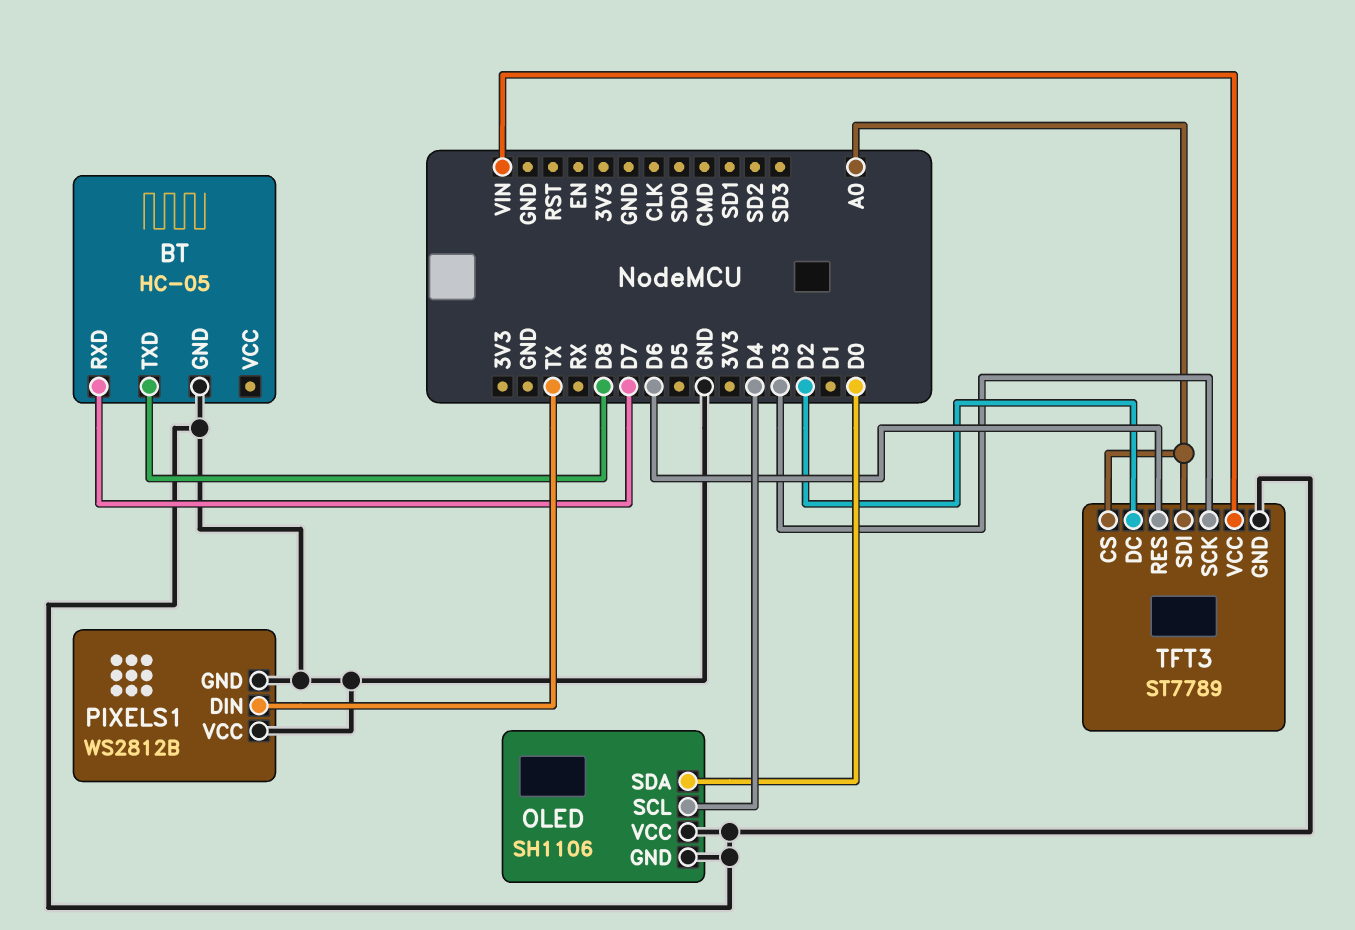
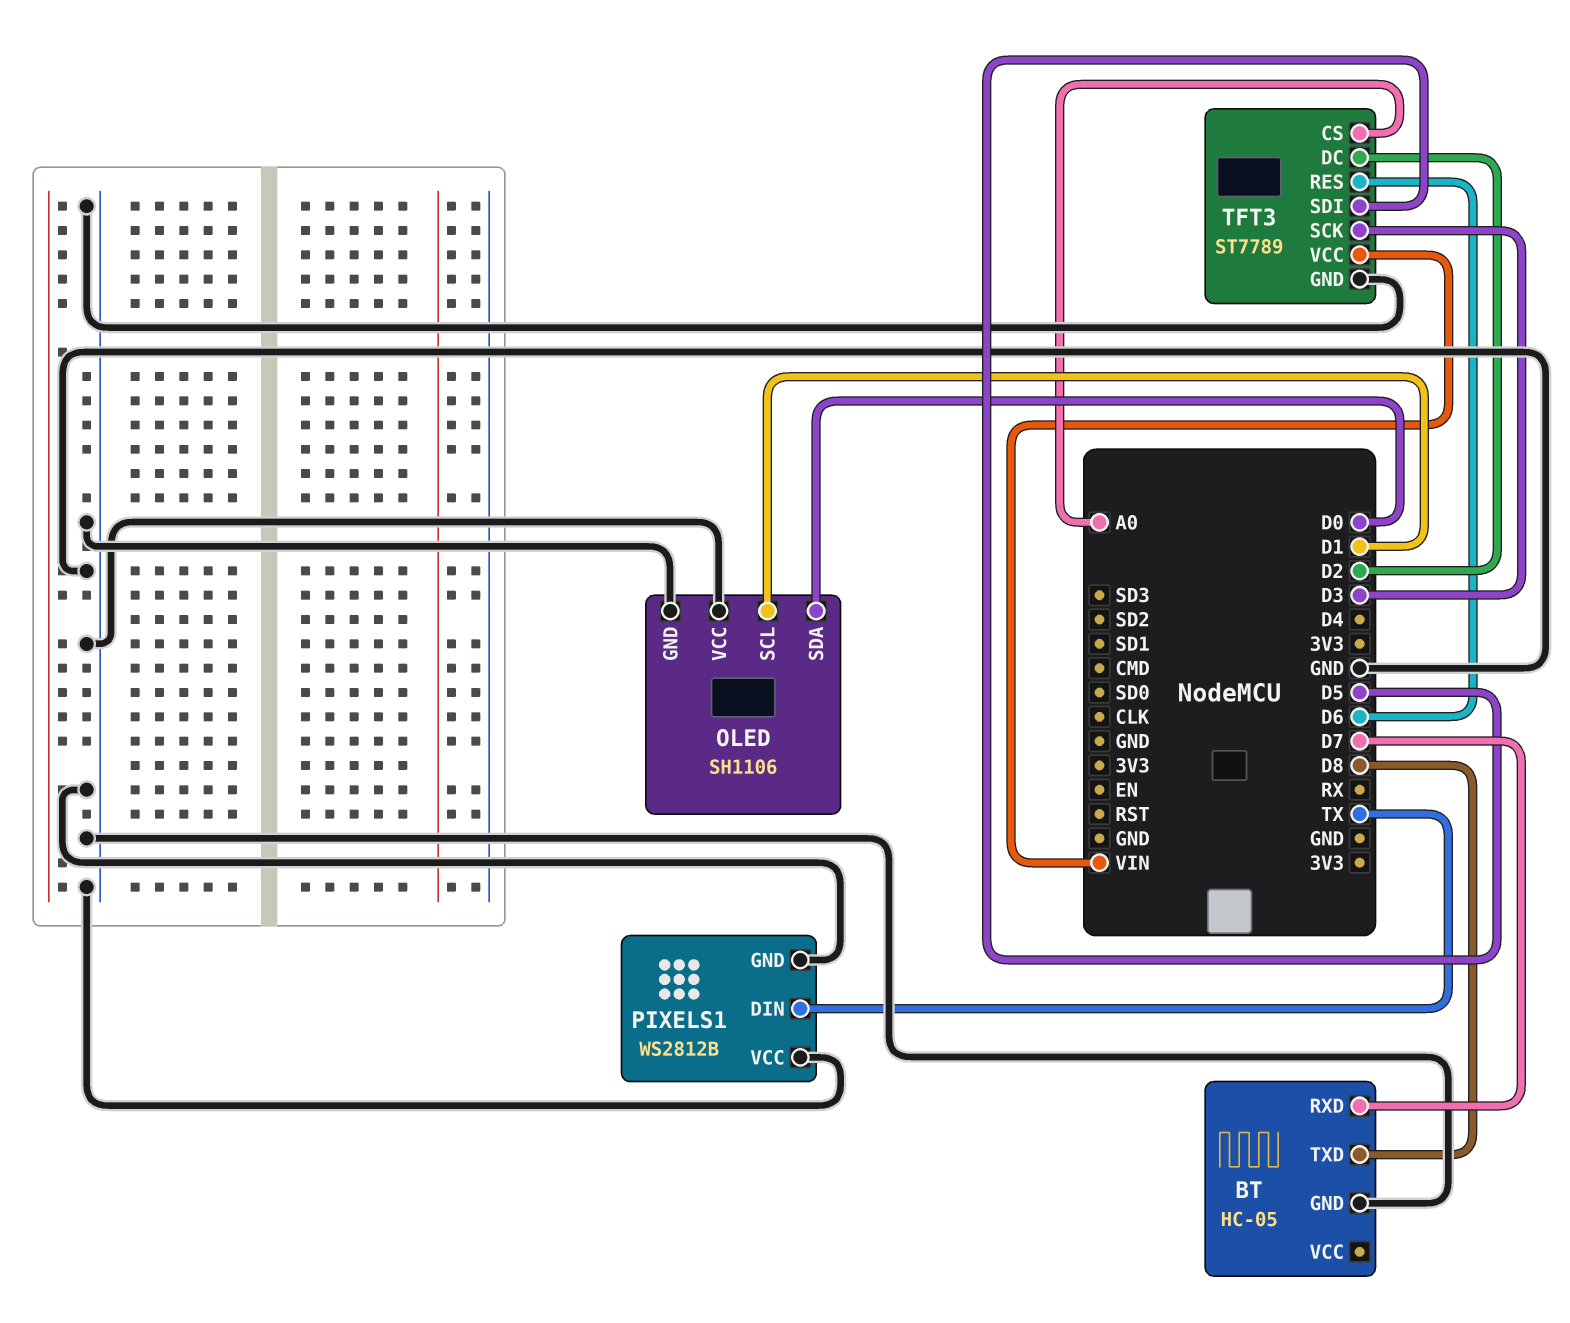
OLED pin SCL: D4 -> D1
TFT3 pin SDI: A0 -> D5

